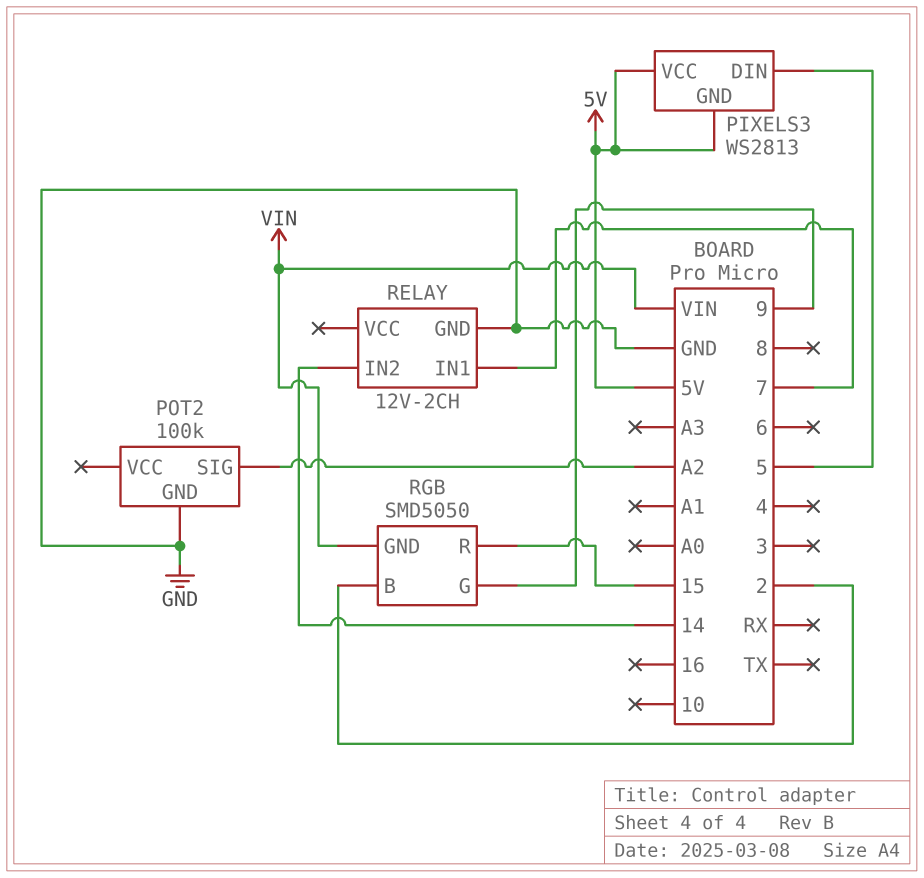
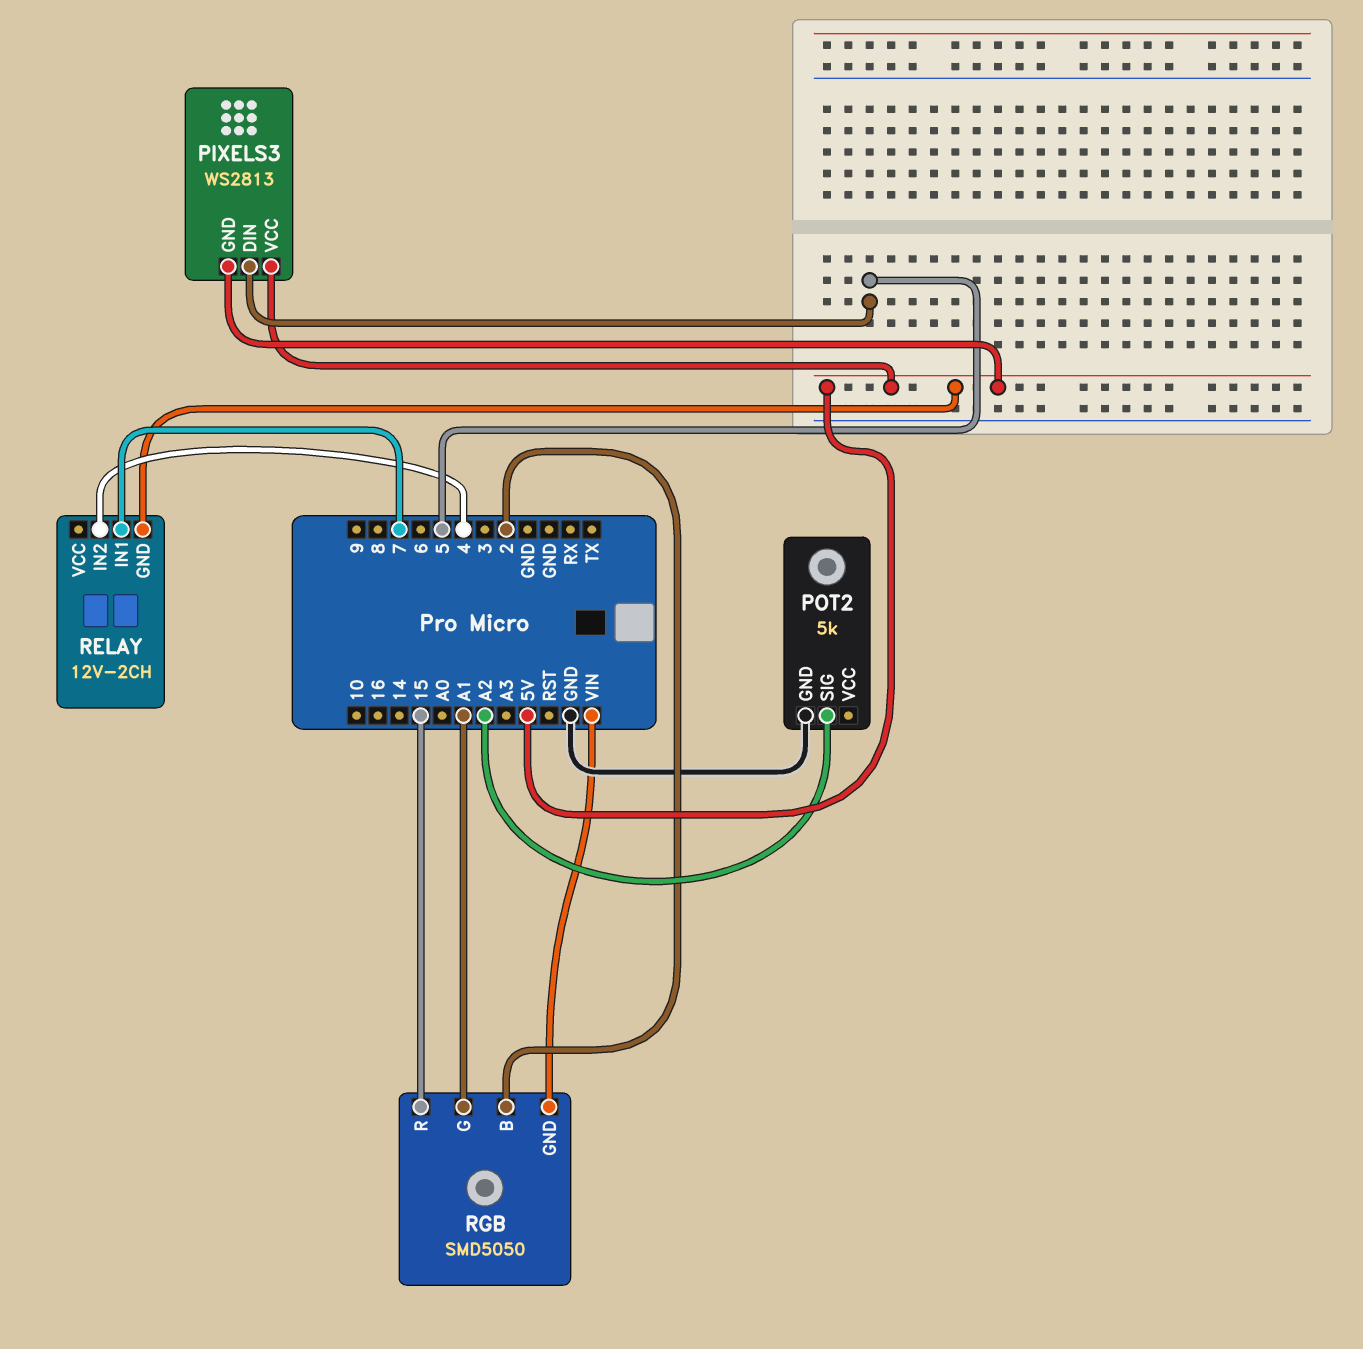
POT2: 100k -> 5k
RELAY pin GND: GND -> 5V
RELAY pin IN2: 14 -> 4
RGB pin G: 9 -> A1

